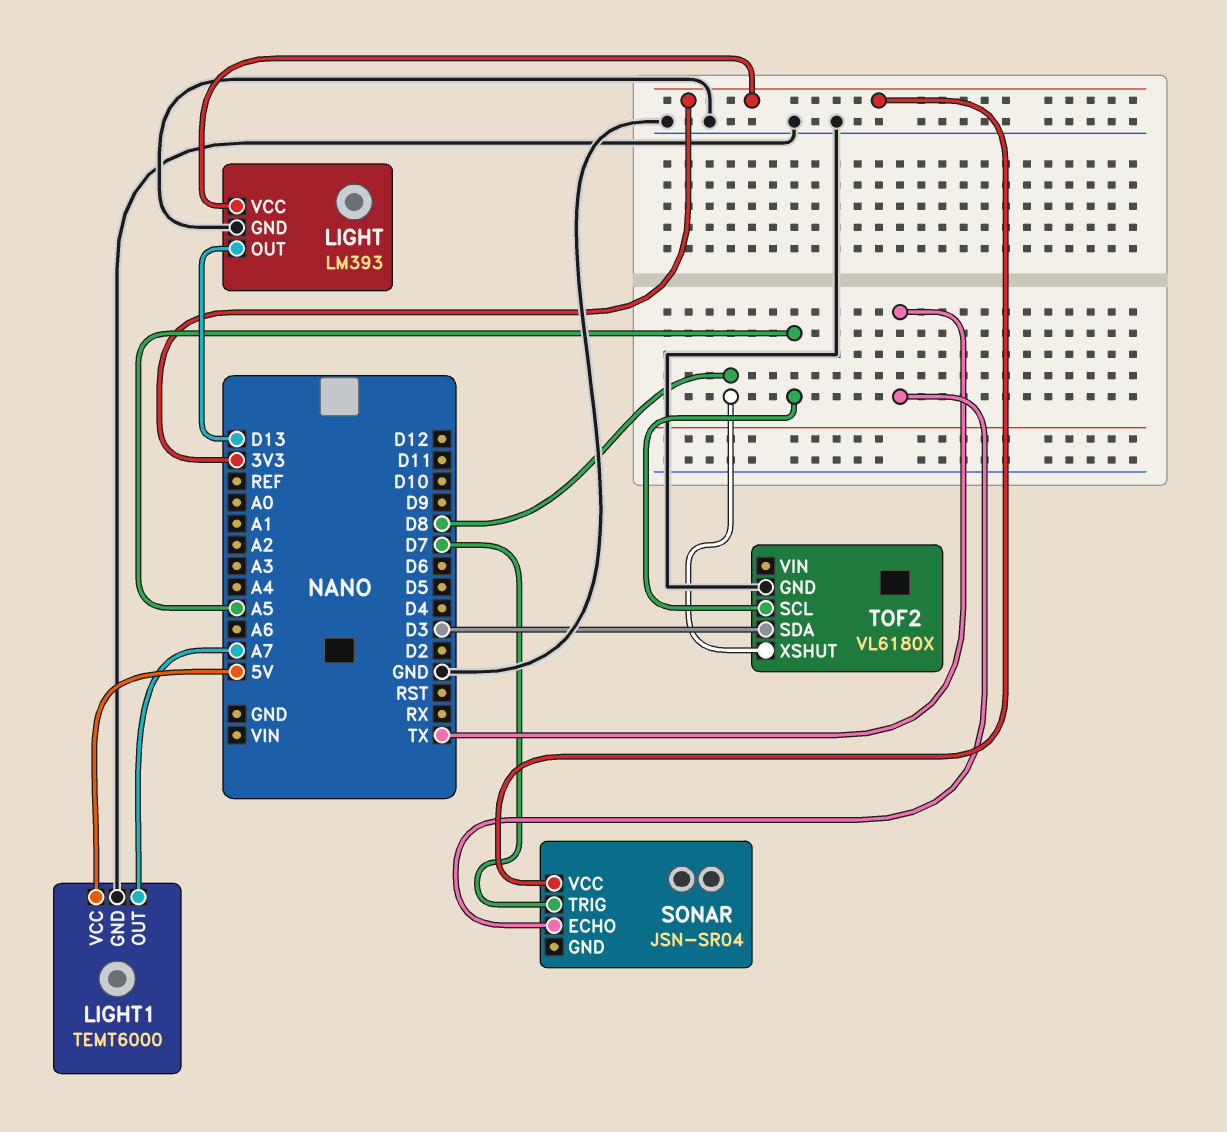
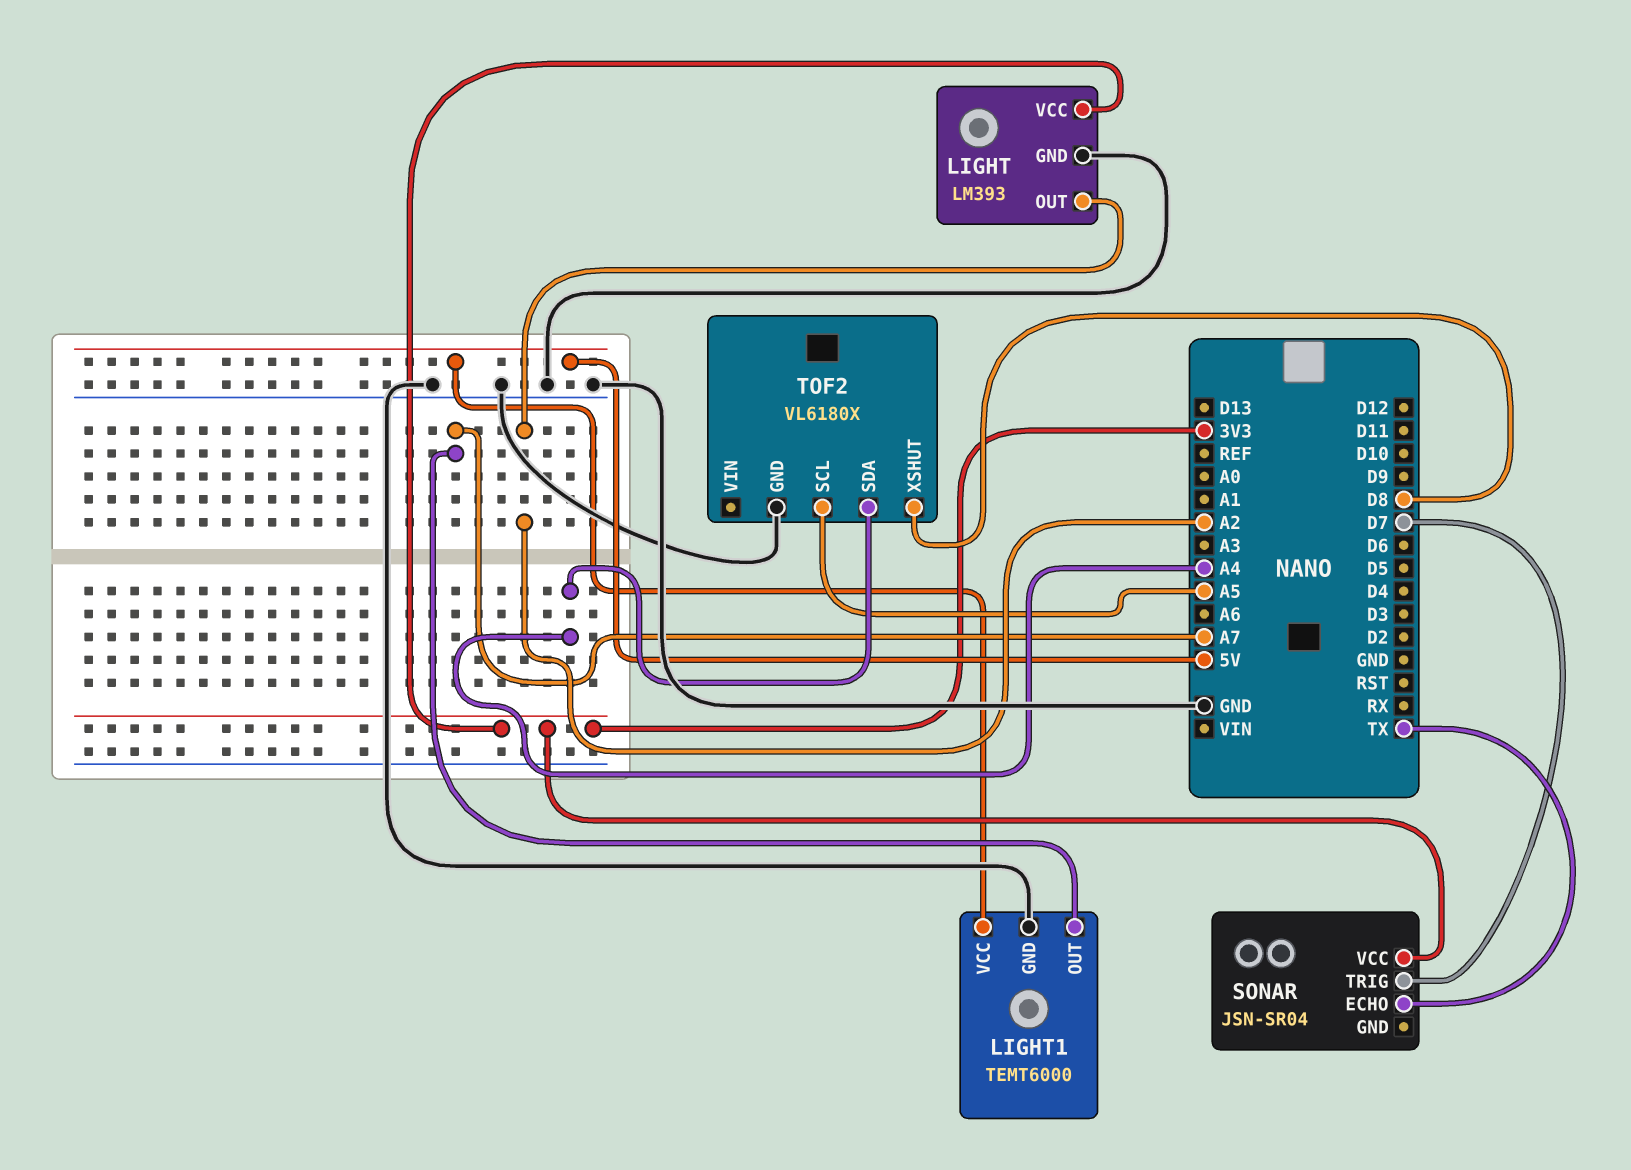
LIGHT pin OUT: D13 -> A2
TOF2 pin SDA: D3 -> A4

